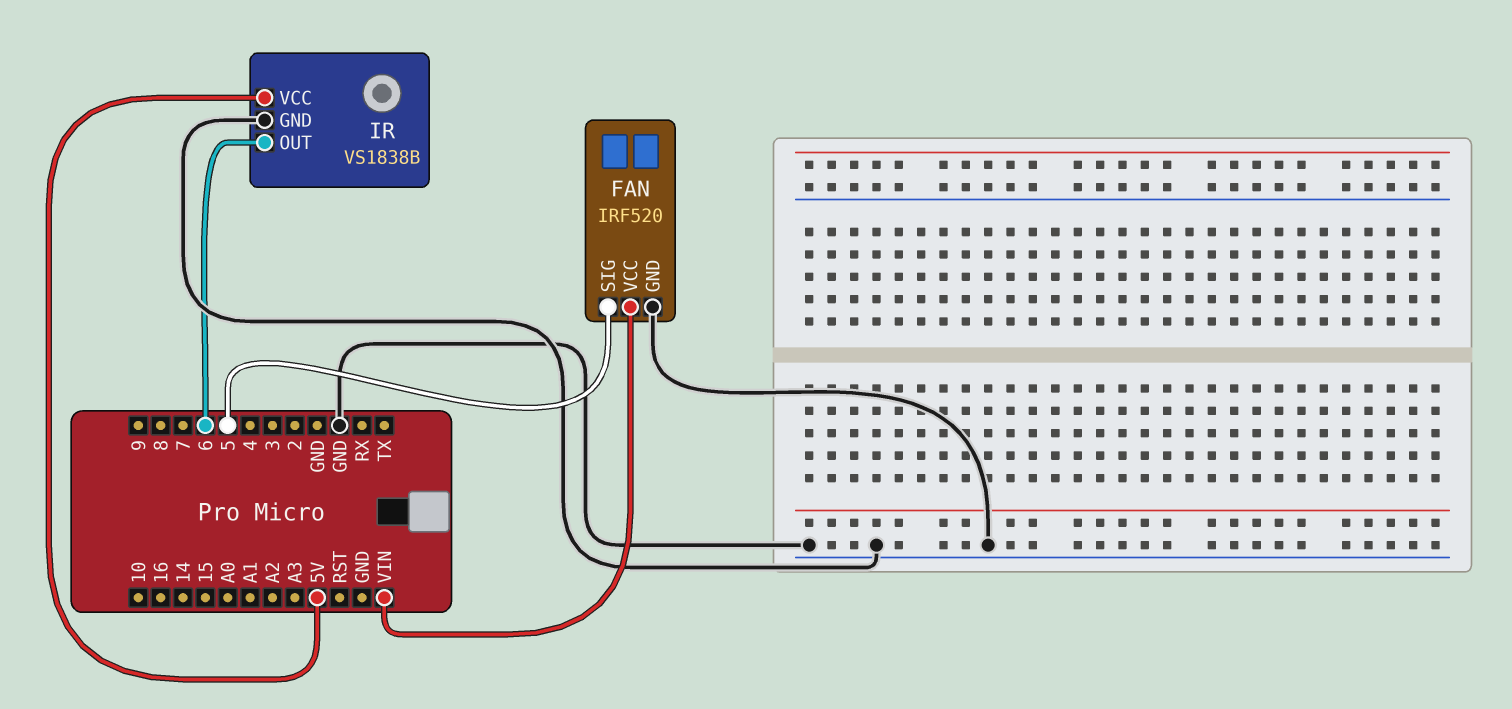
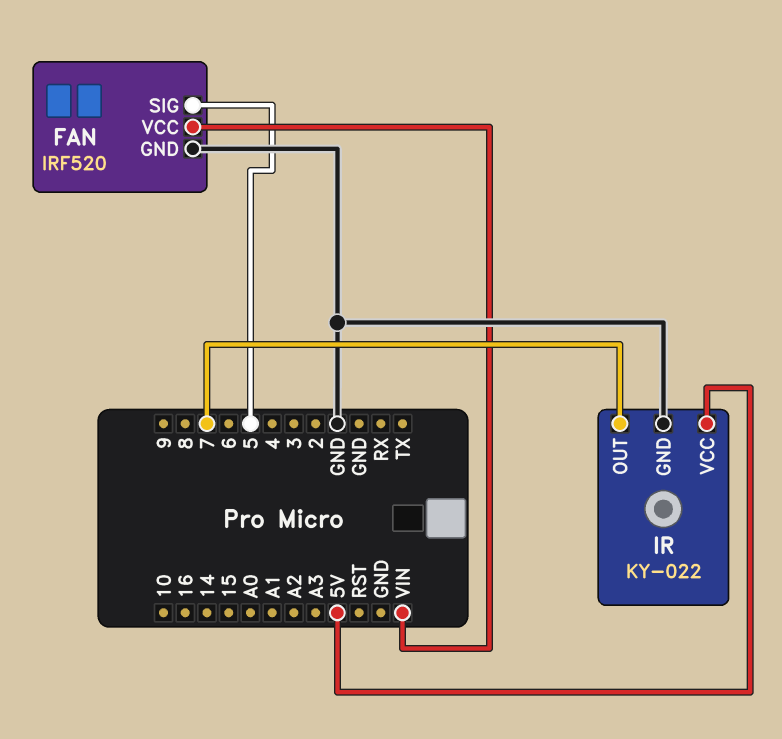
IR: VS1838B -> KY-022
IR pin OUT: 6 -> 7

